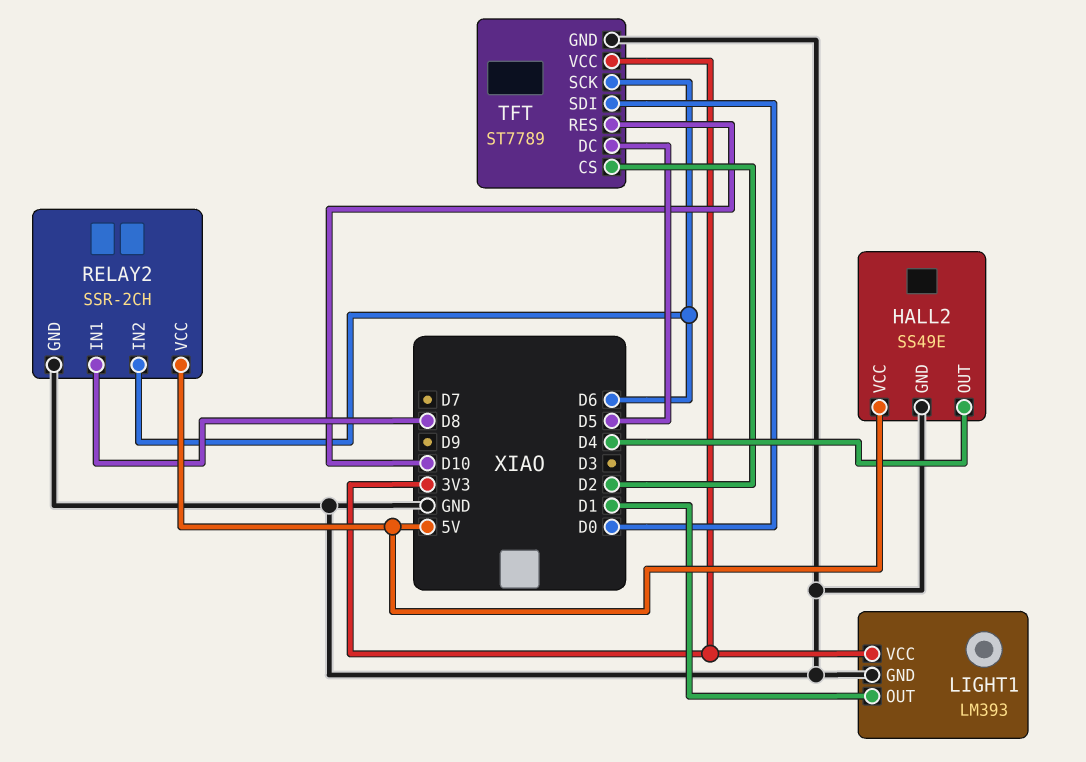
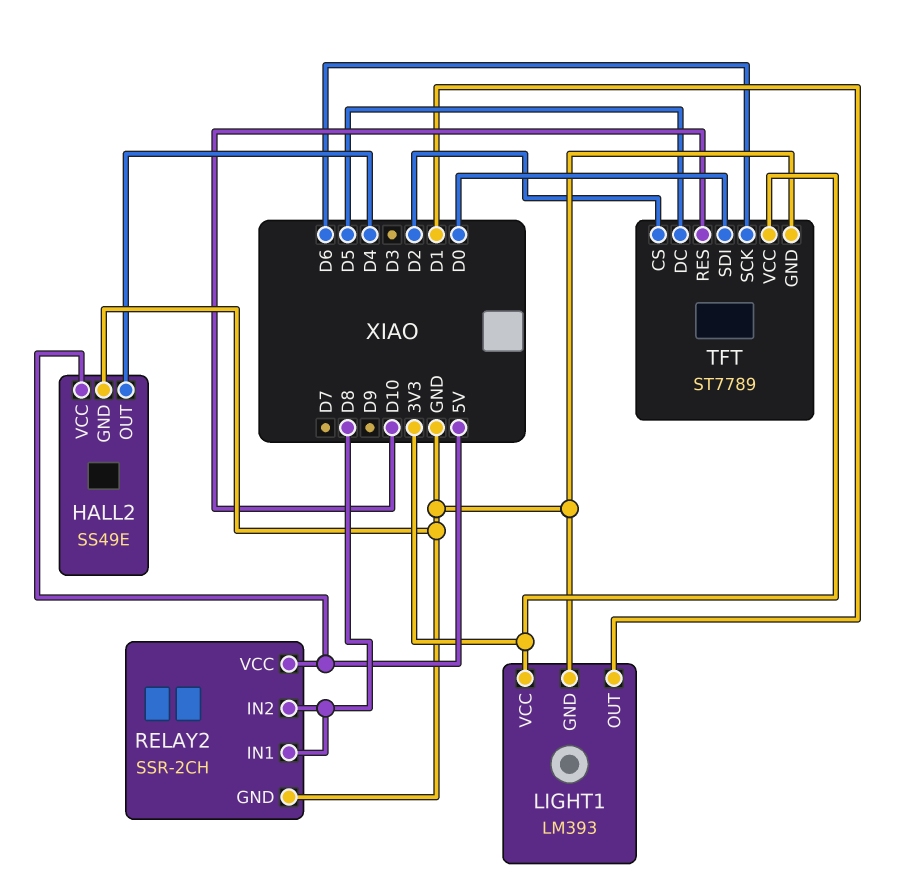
RELAY2 pin IN2: D6 -> D8

